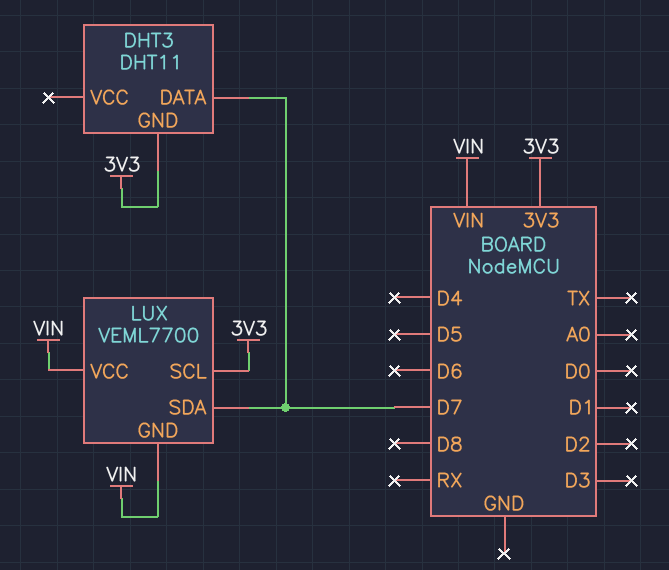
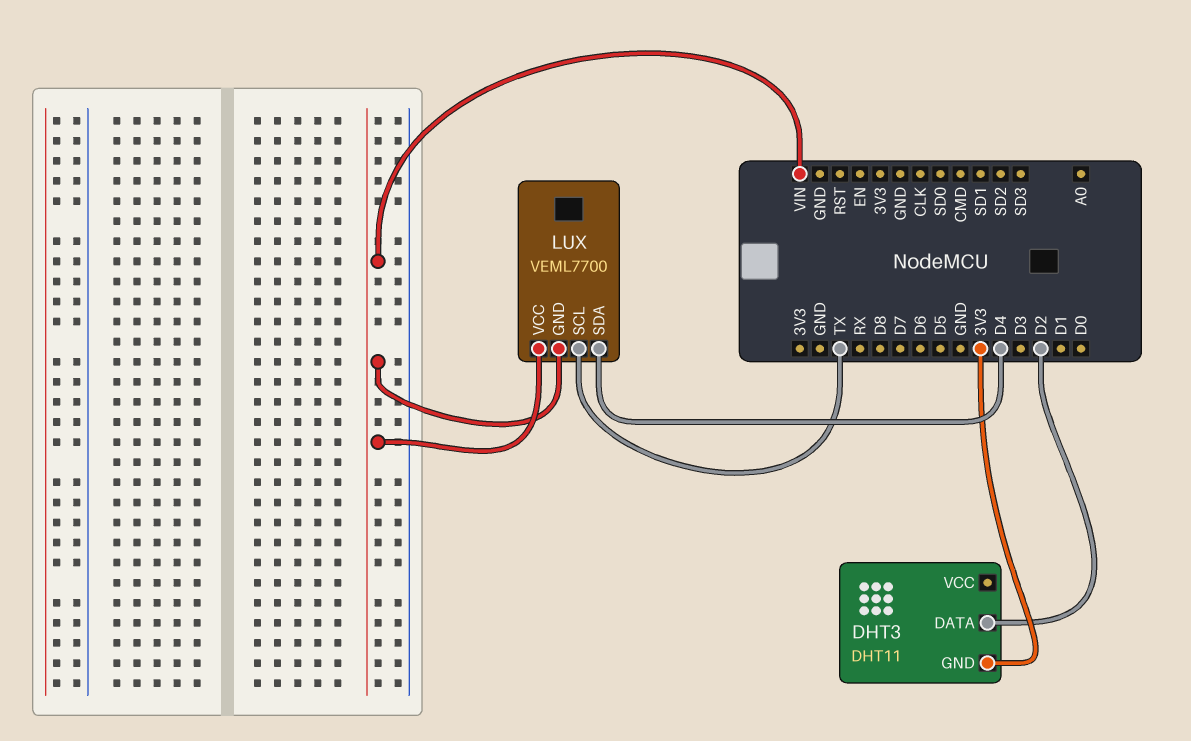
DHT3 pin DATA: D7 -> D2
LUX pin SCL: 3V3 -> TX
LUX pin SDA: D7 -> D4

